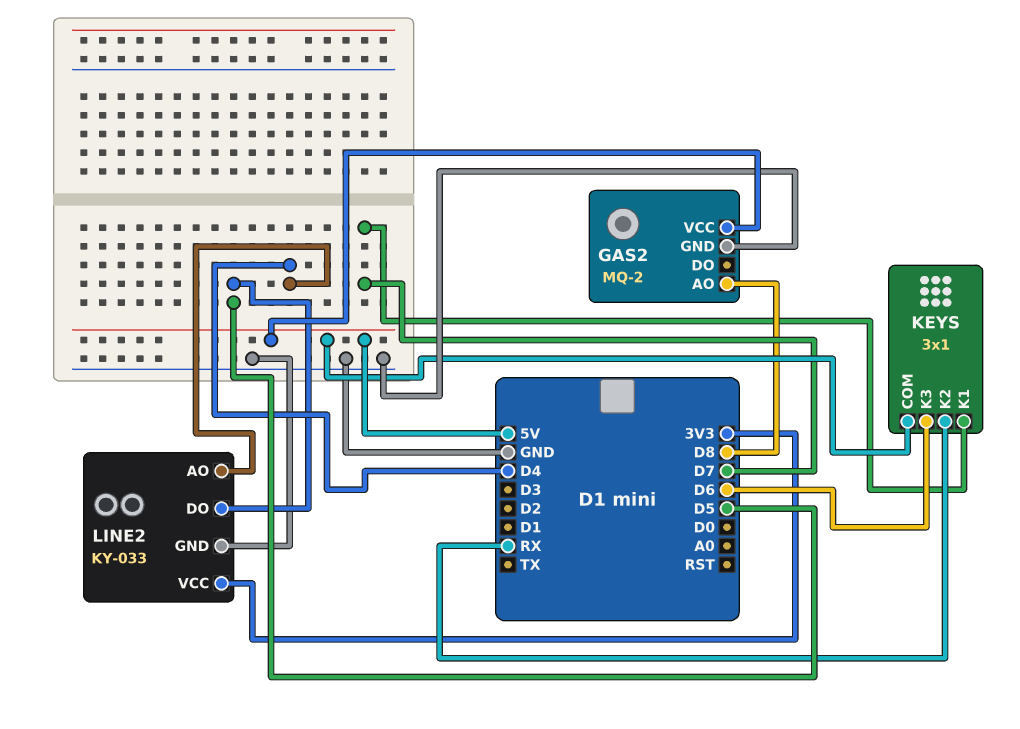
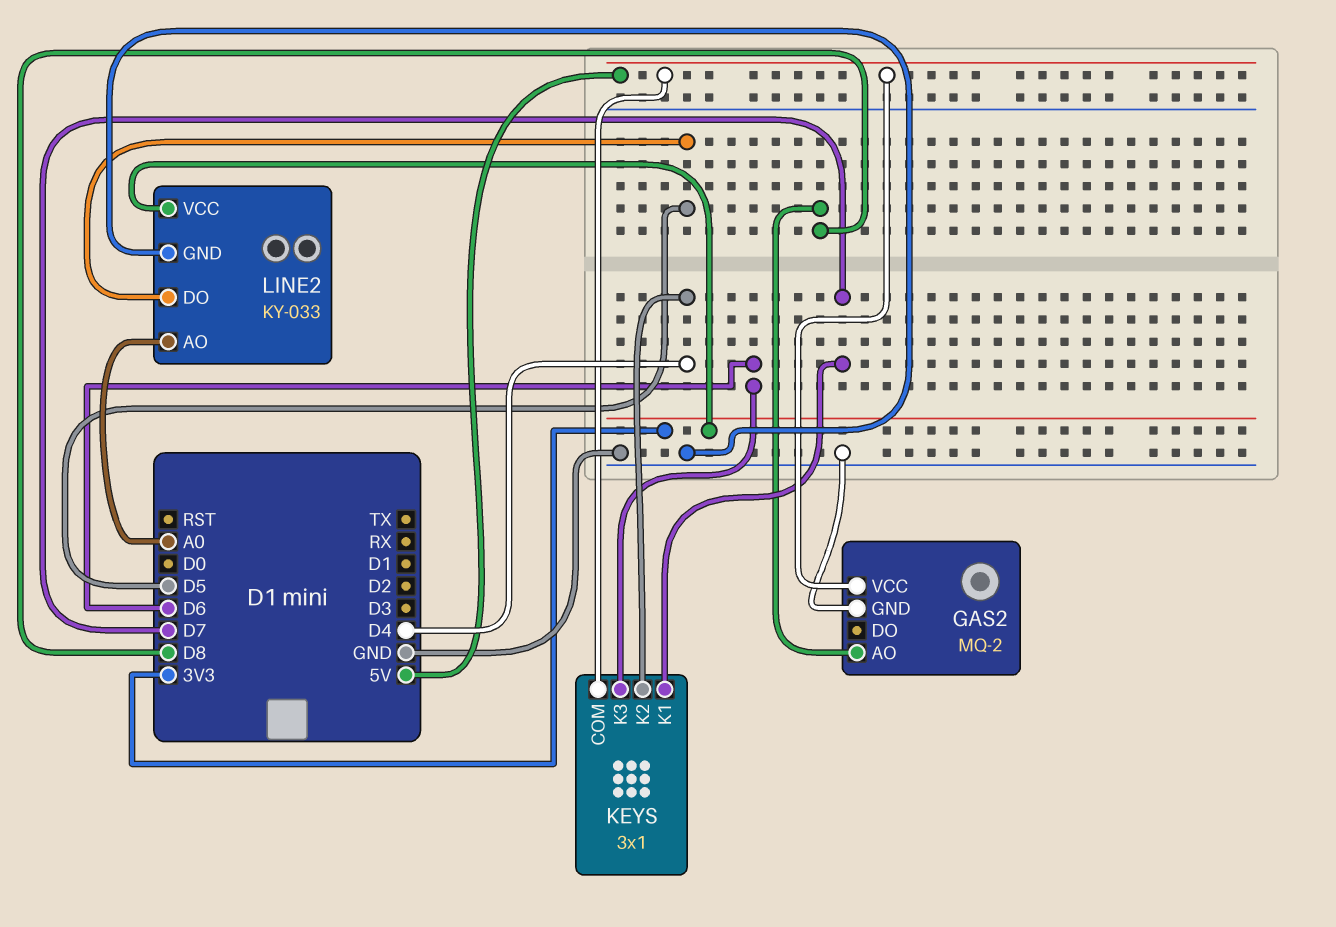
KEYS pin K2: RX -> D4
LINE2 pin AO: D4 -> A0

